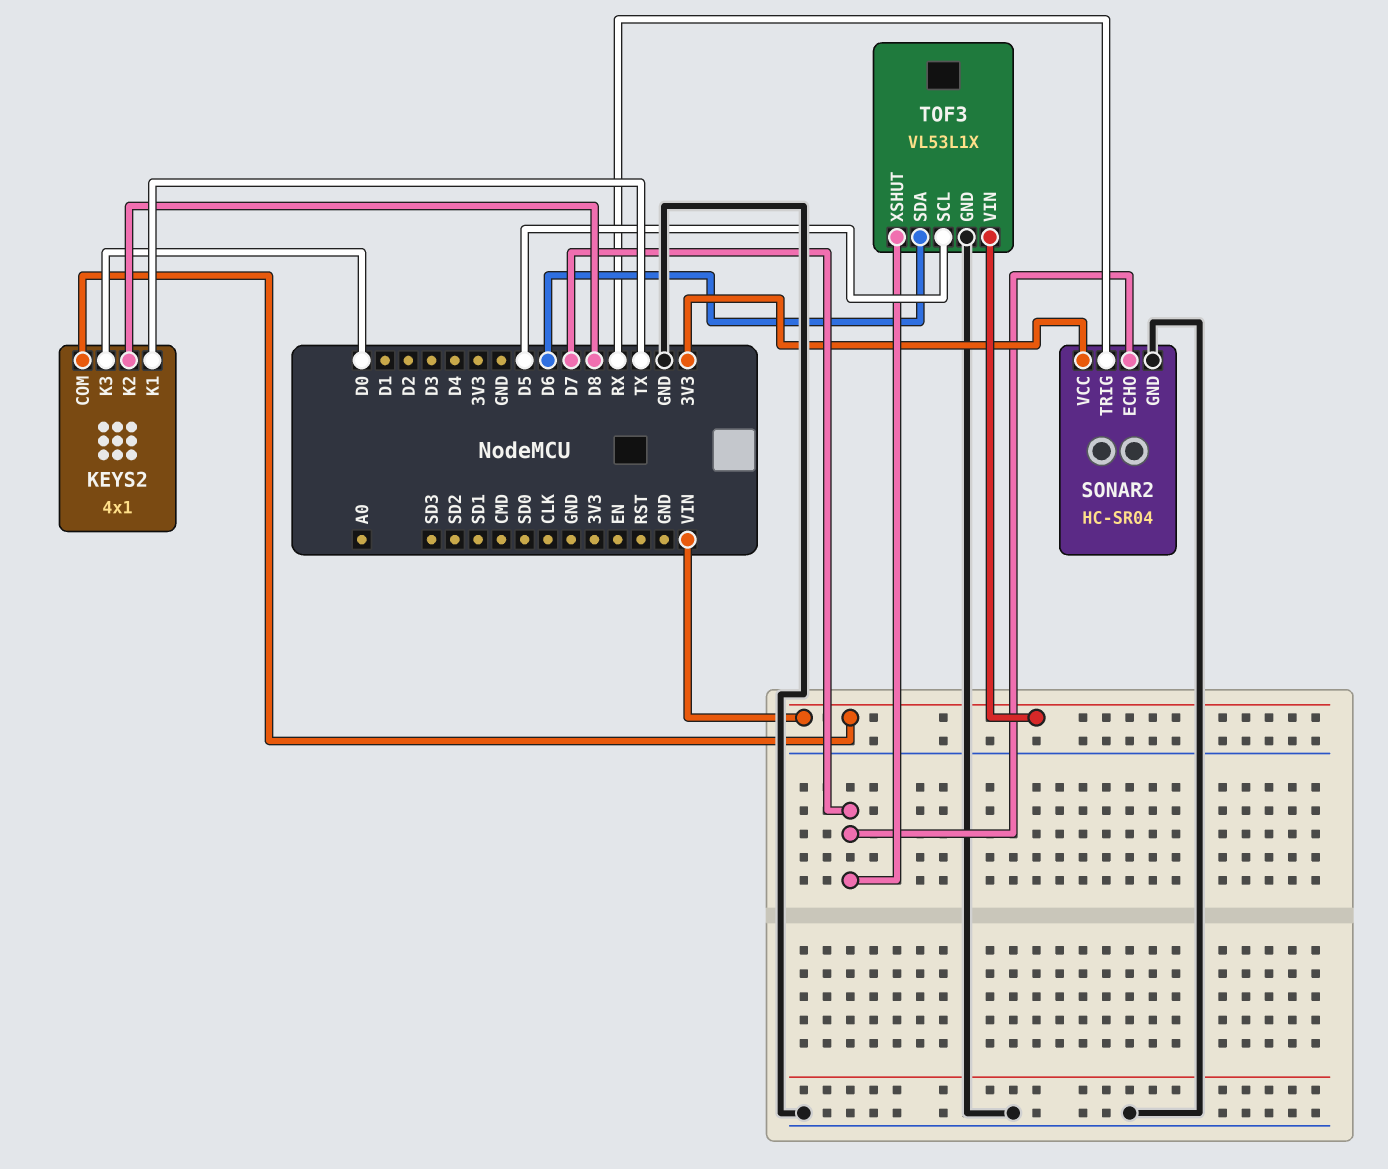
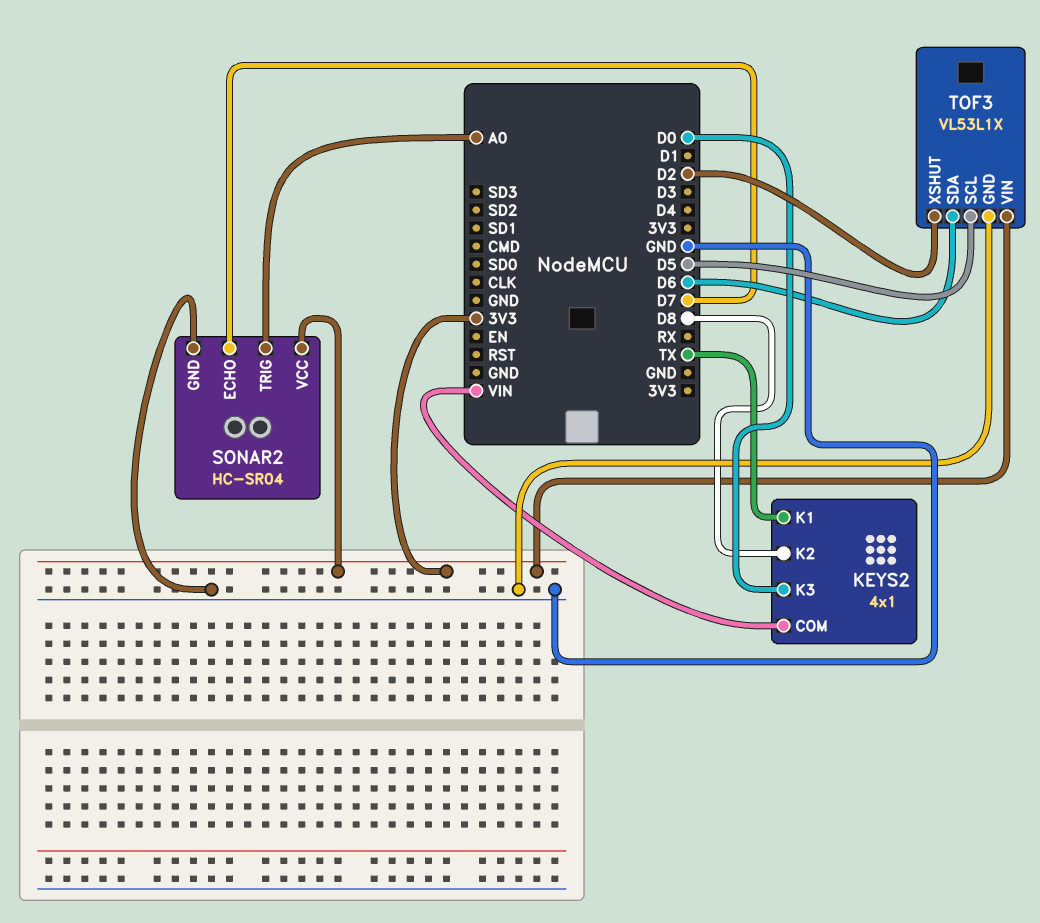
SONAR2 pin TRIG: RX -> A0
TOF3 pin VIN: VIN -> 3V3
TOF3 pin XSHUT: D7 -> D2

